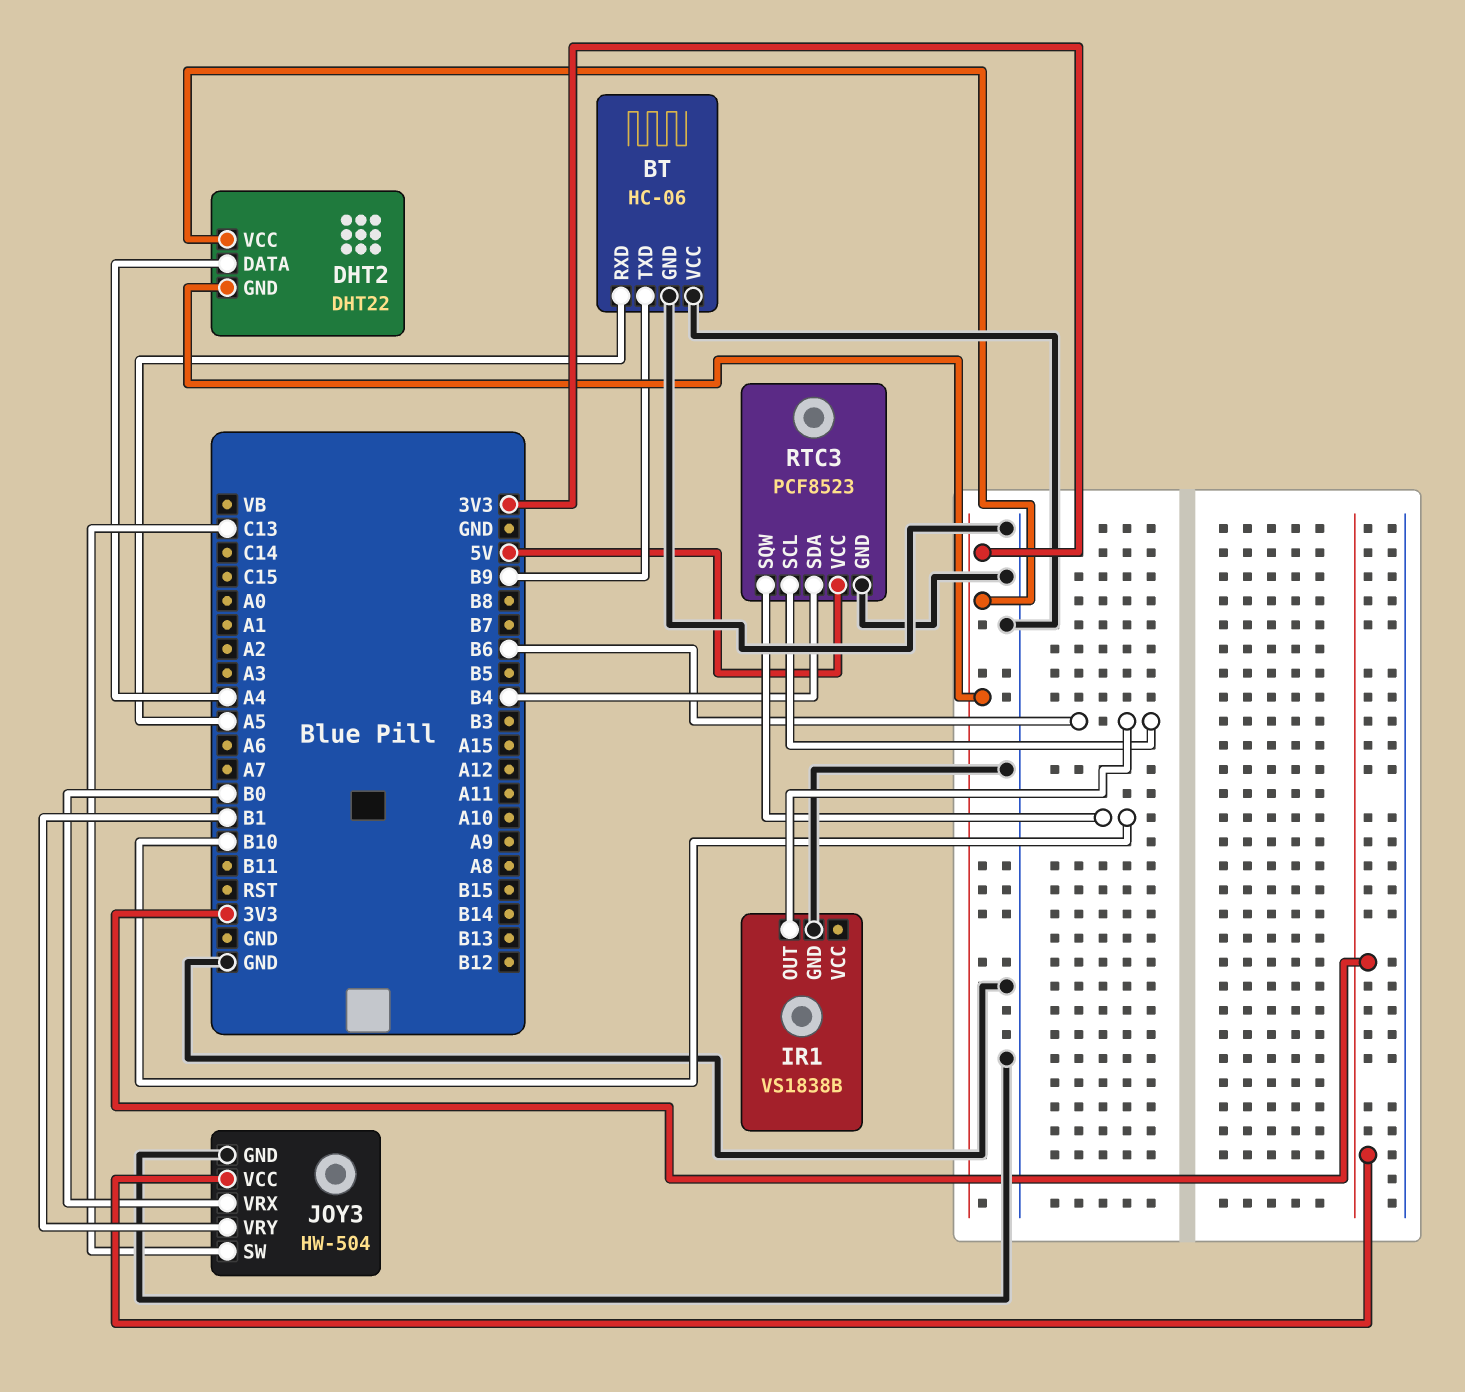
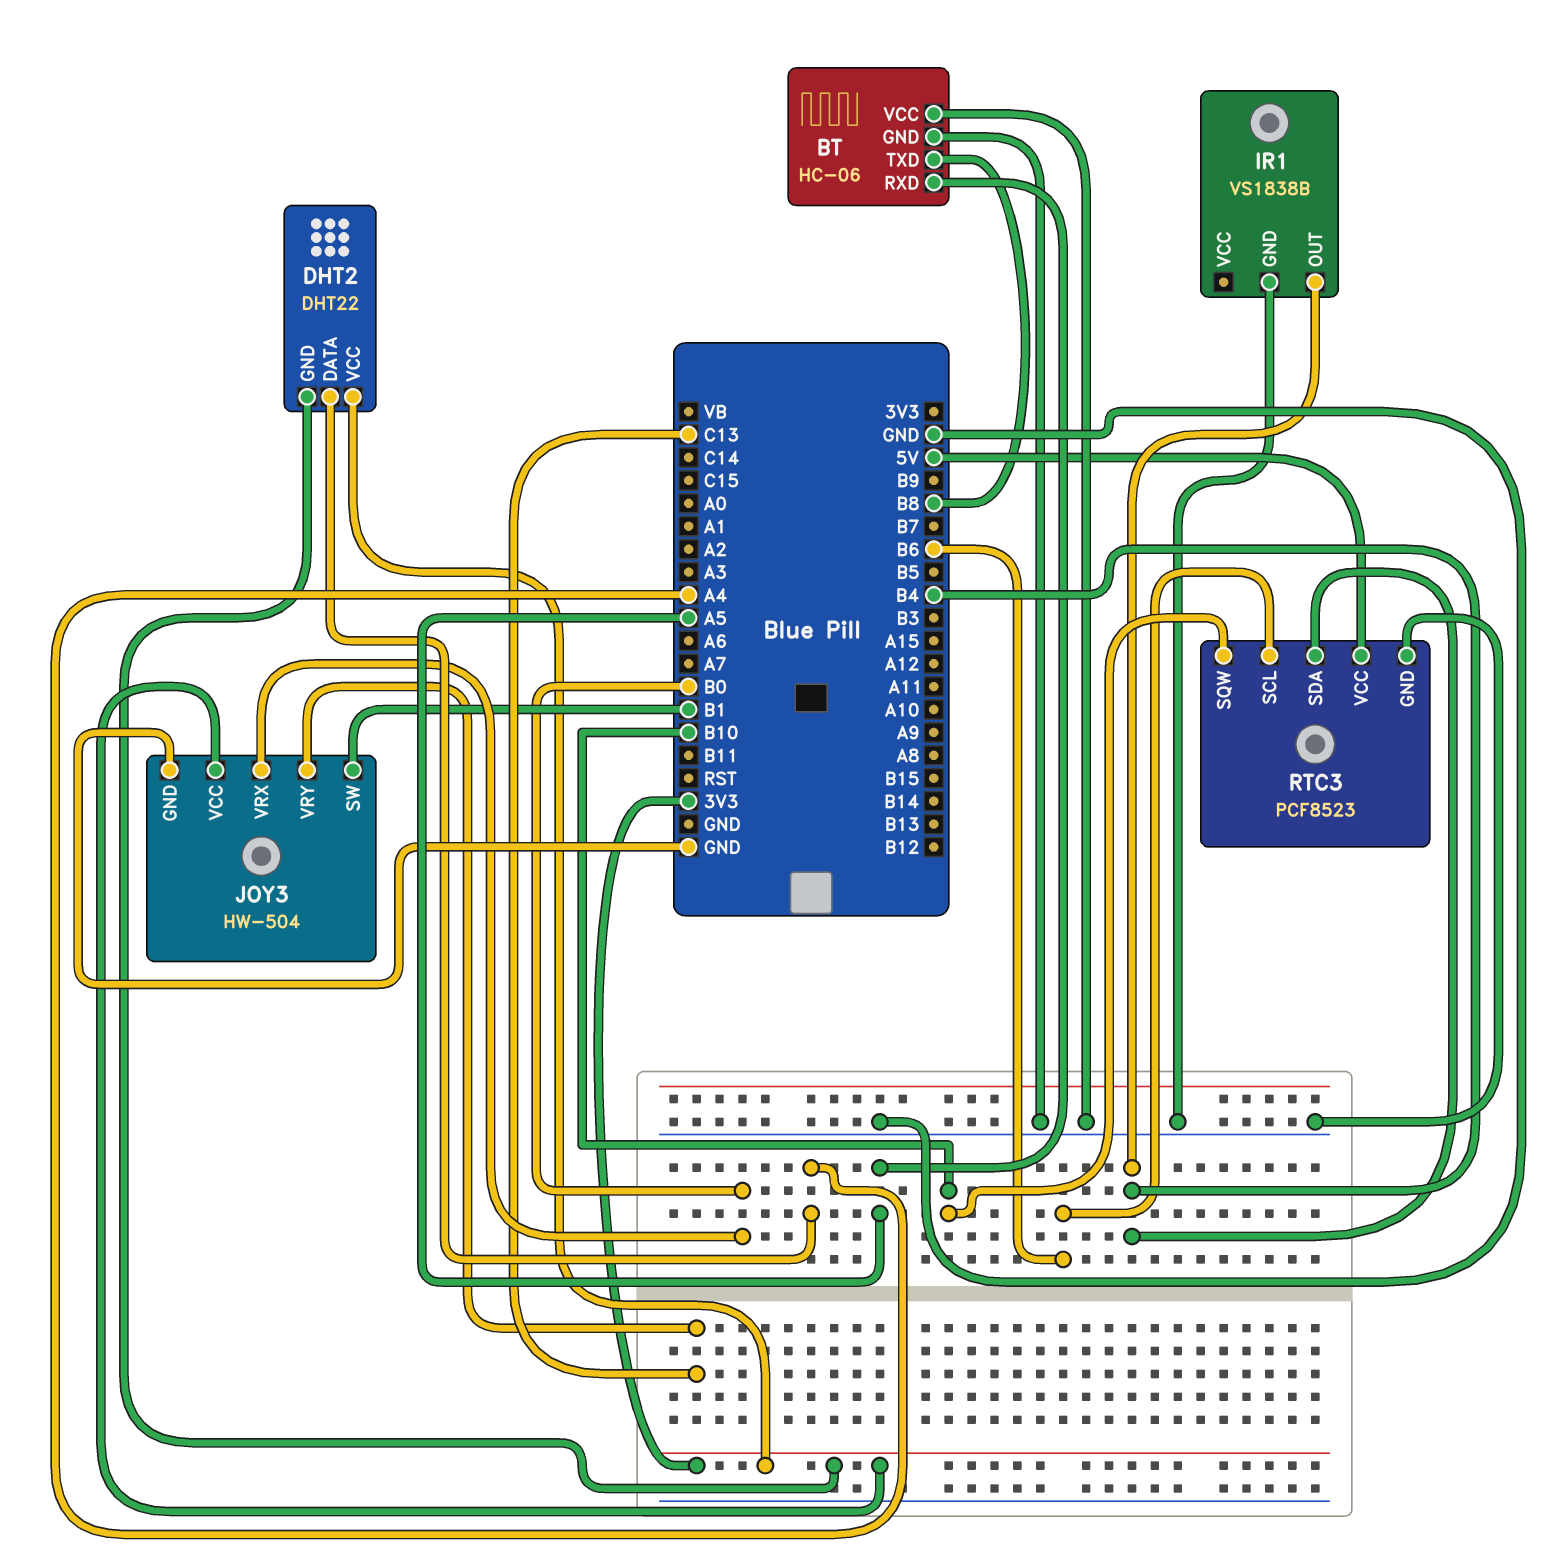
BT pin TXD: B9 -> B8
IR1 pin OUT: B6 -> B4
JOY3 pin SW: C13 -> B1
JOY3 pin VRY: B1 -> C13

